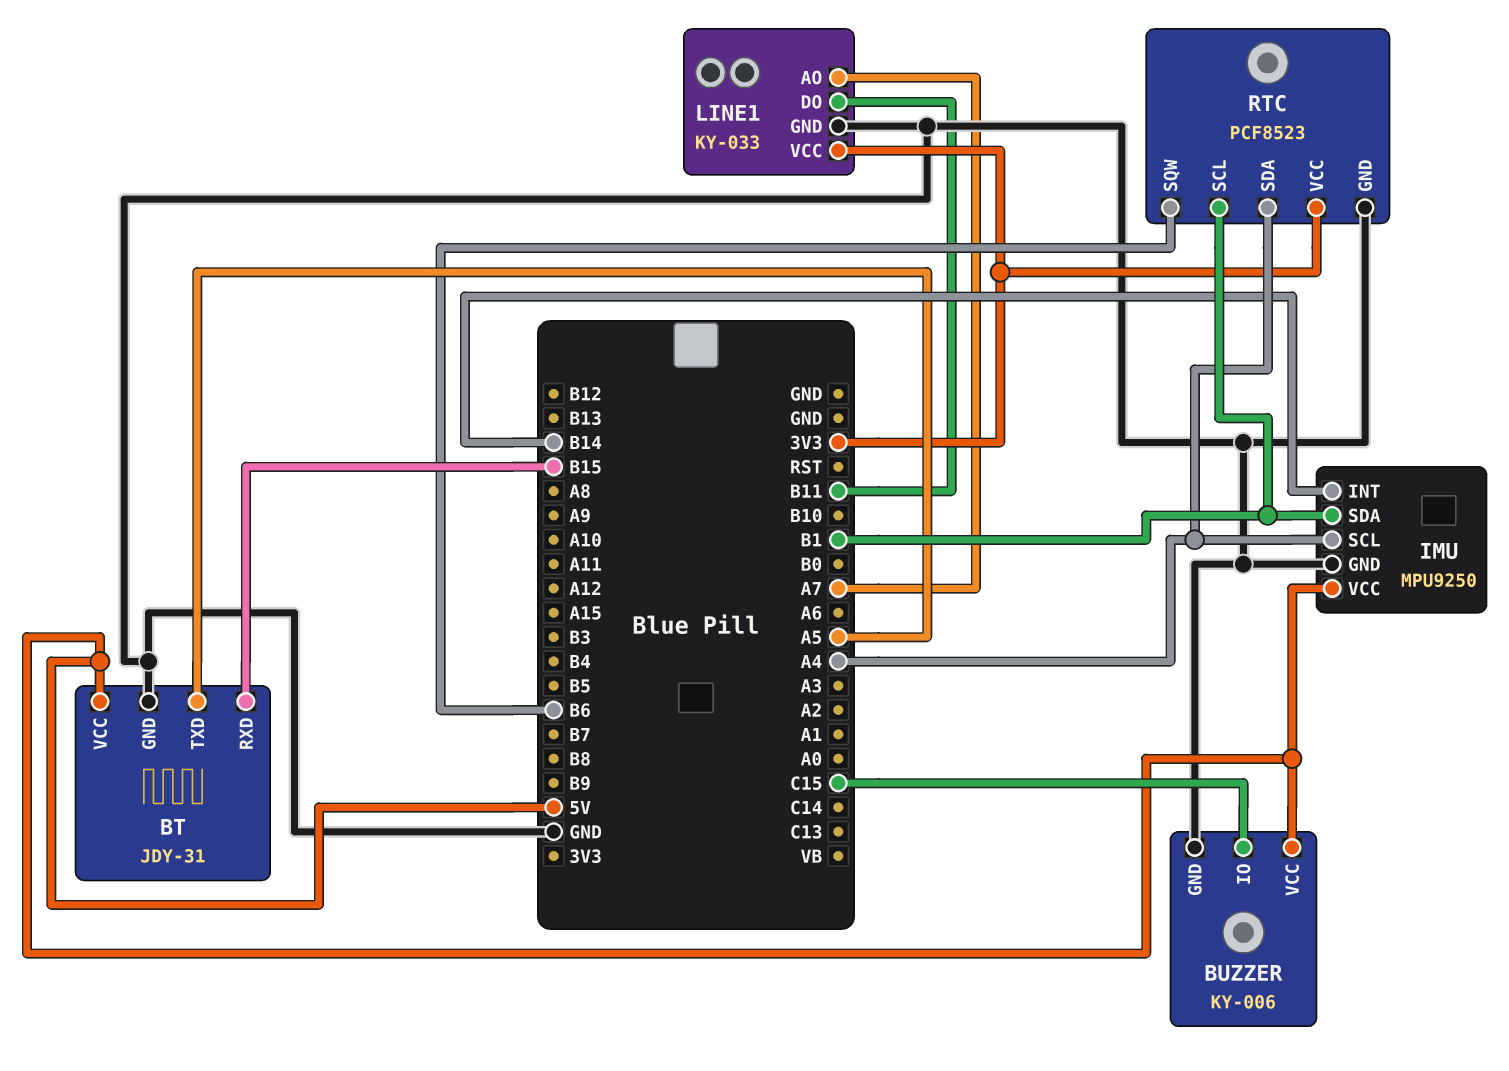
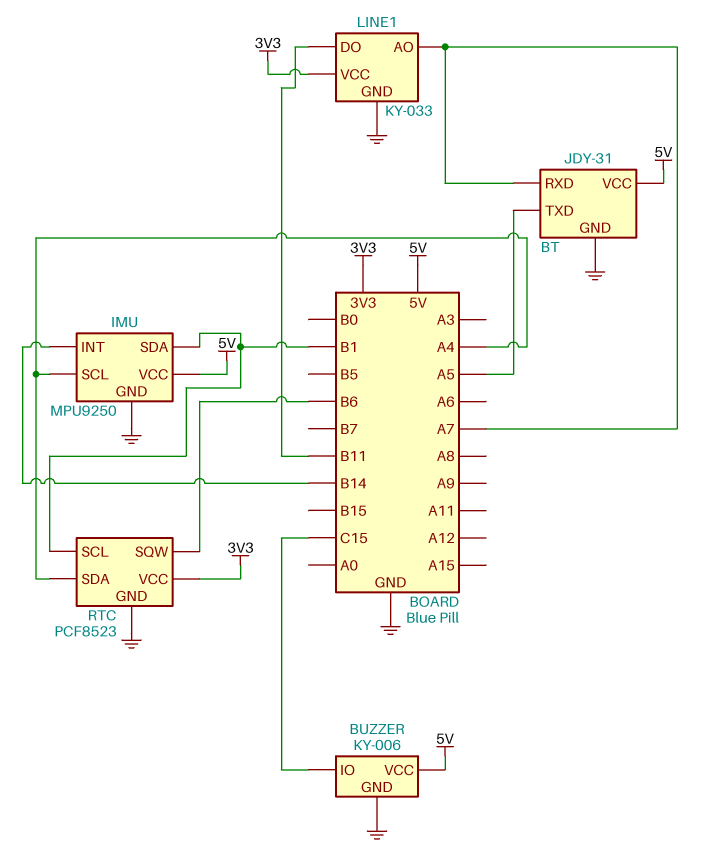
BT pin RXD: B15 -> A7

